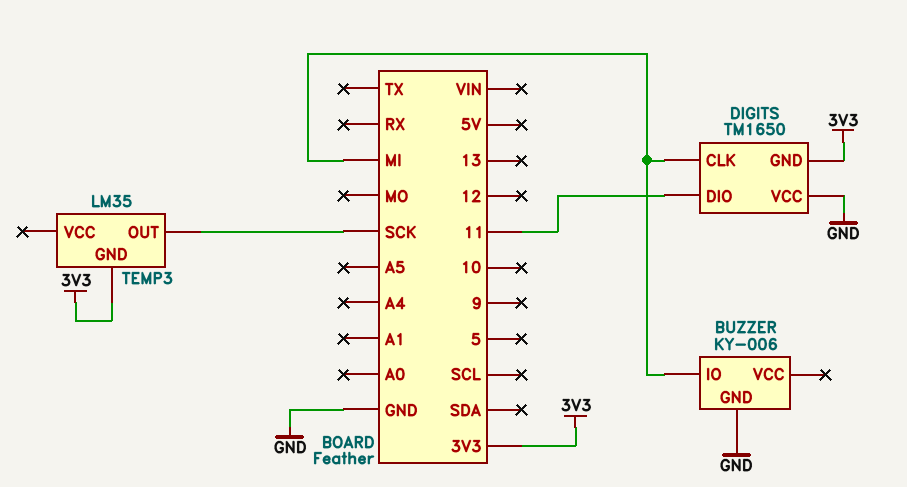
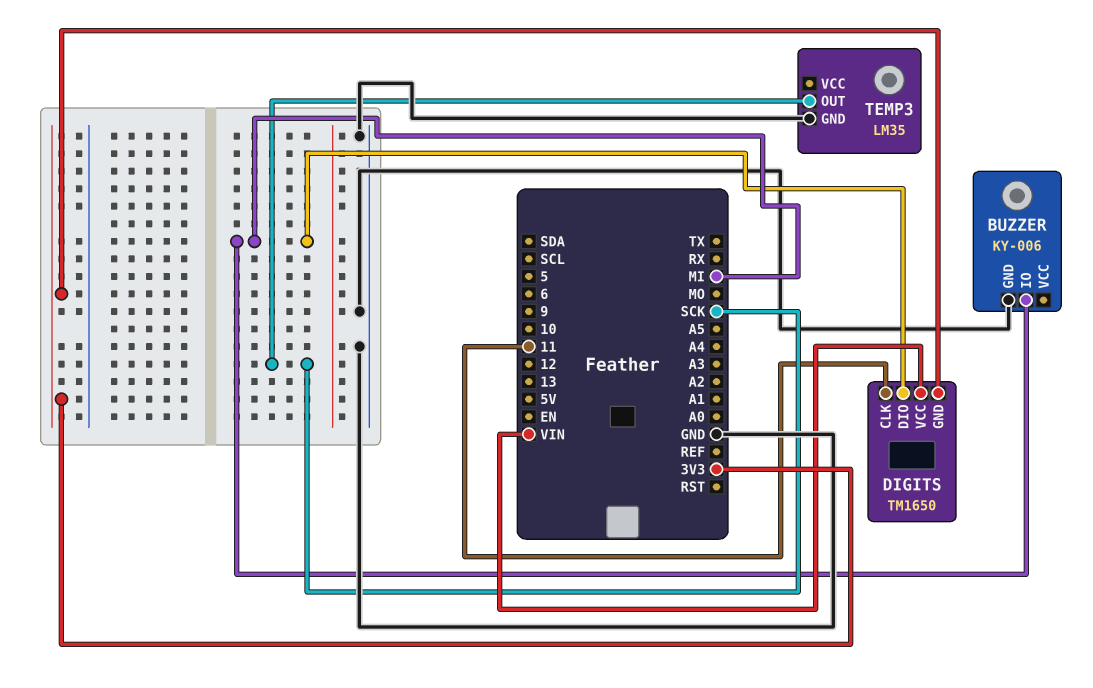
DIGITS pin CLK: MI -> 11
DIGITS pin DIO: 11 -> MI
DIGITS pin VCC: GND -> VIN
TEMP3 pin GND: 3V3 -> GND

